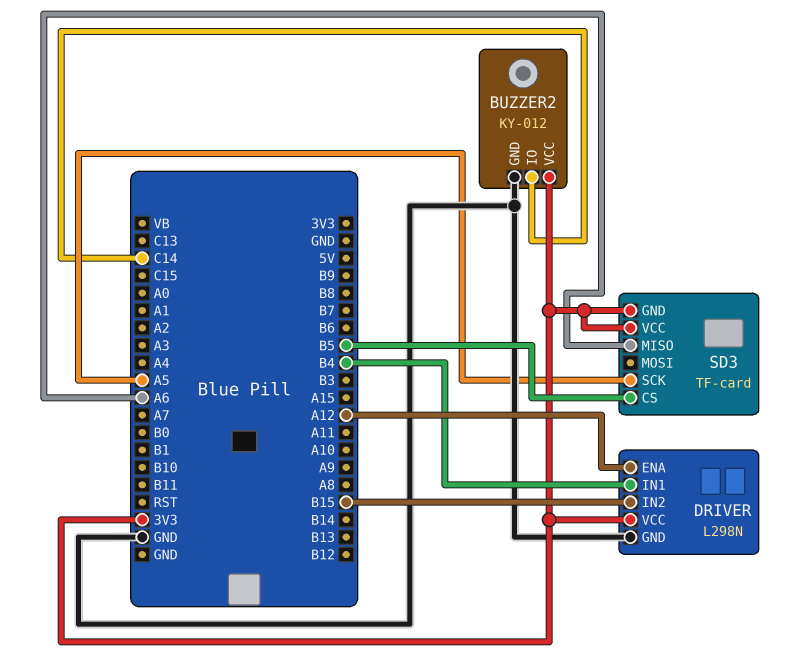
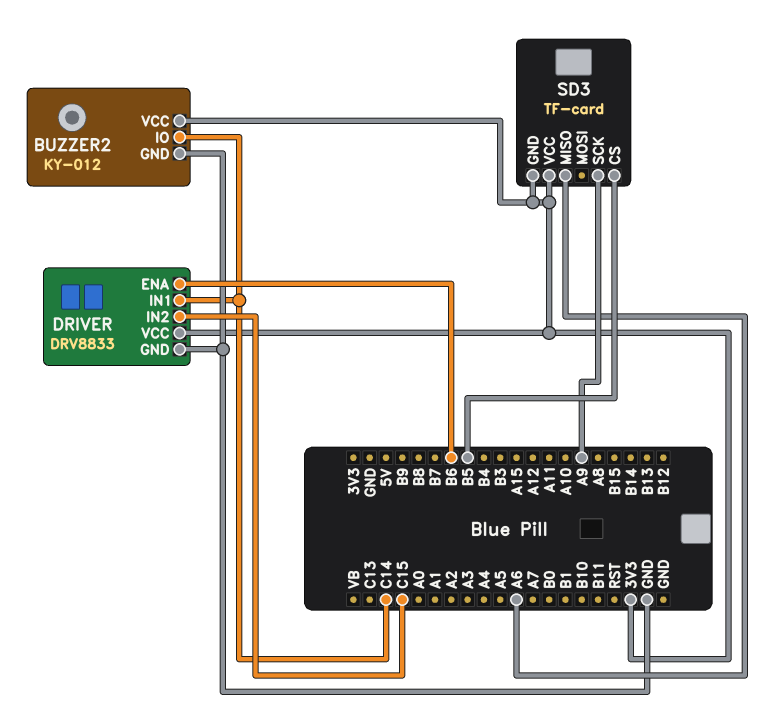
DRIVER: L298N -> DRV8833
DRIVER pin ENA: A12 -> B6
DRIVER pin IN1: B4 -> C14
DRIVER pin IN2: B15 -> C15
SD3 pin SCK: A5 -> A9

